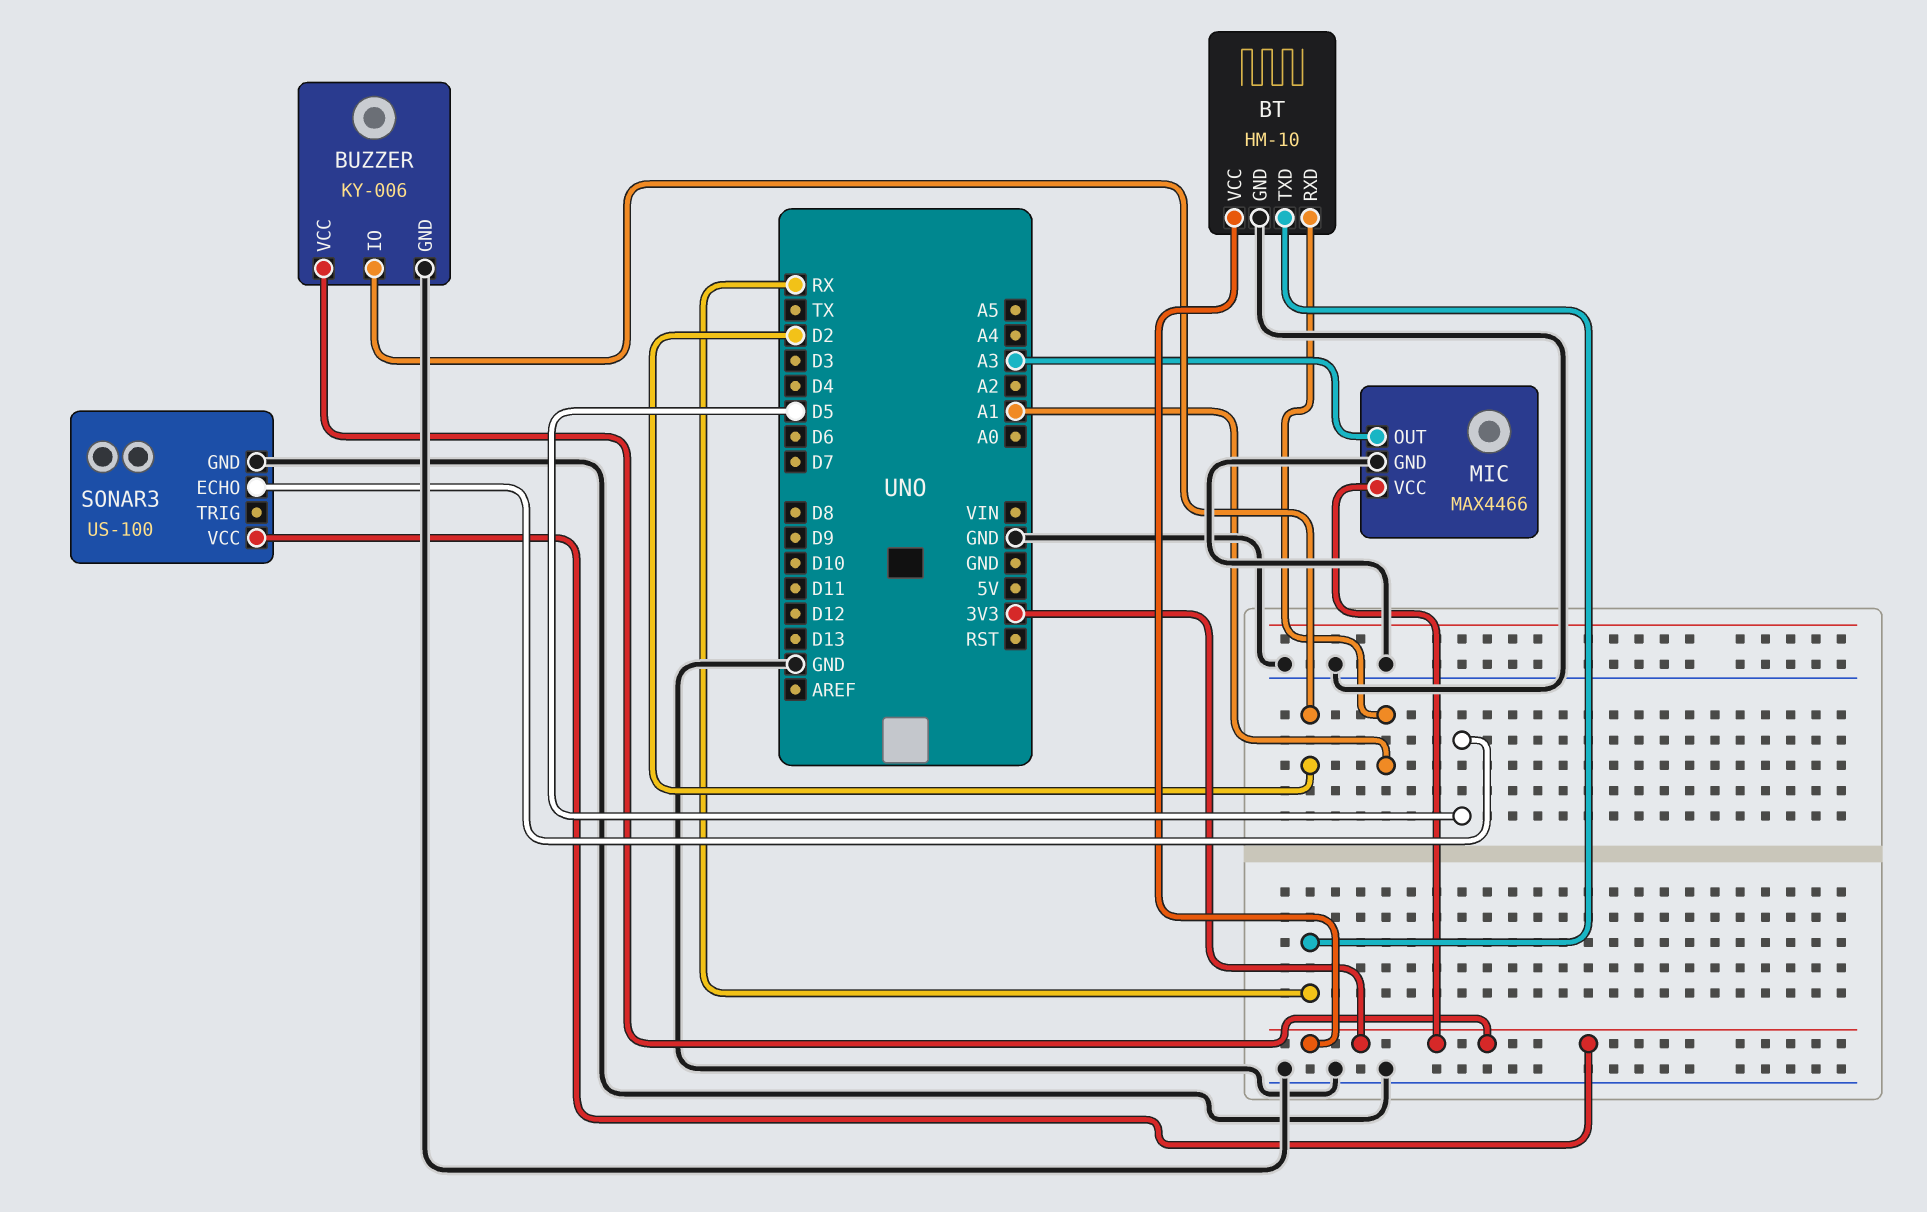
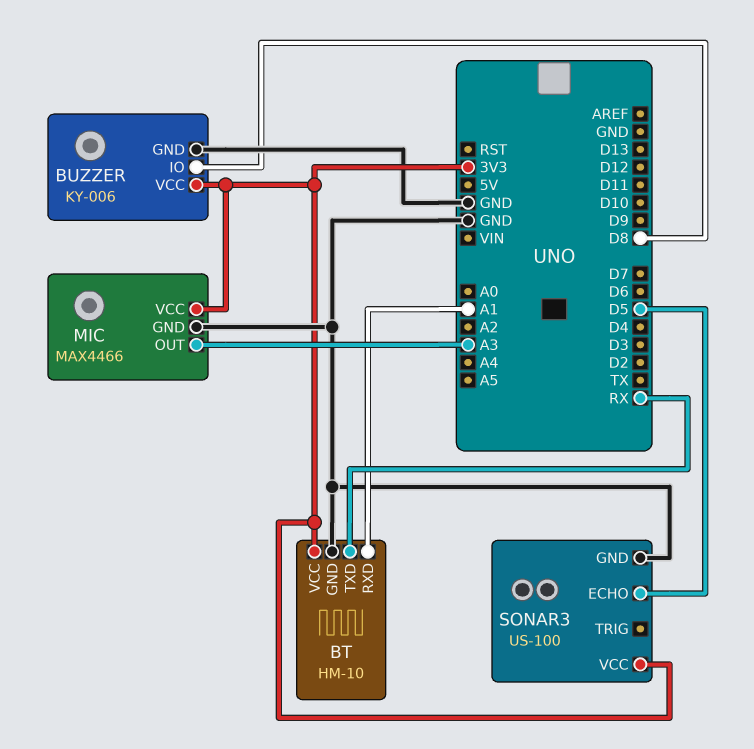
BUZZER pin IO: D2 -> D8

